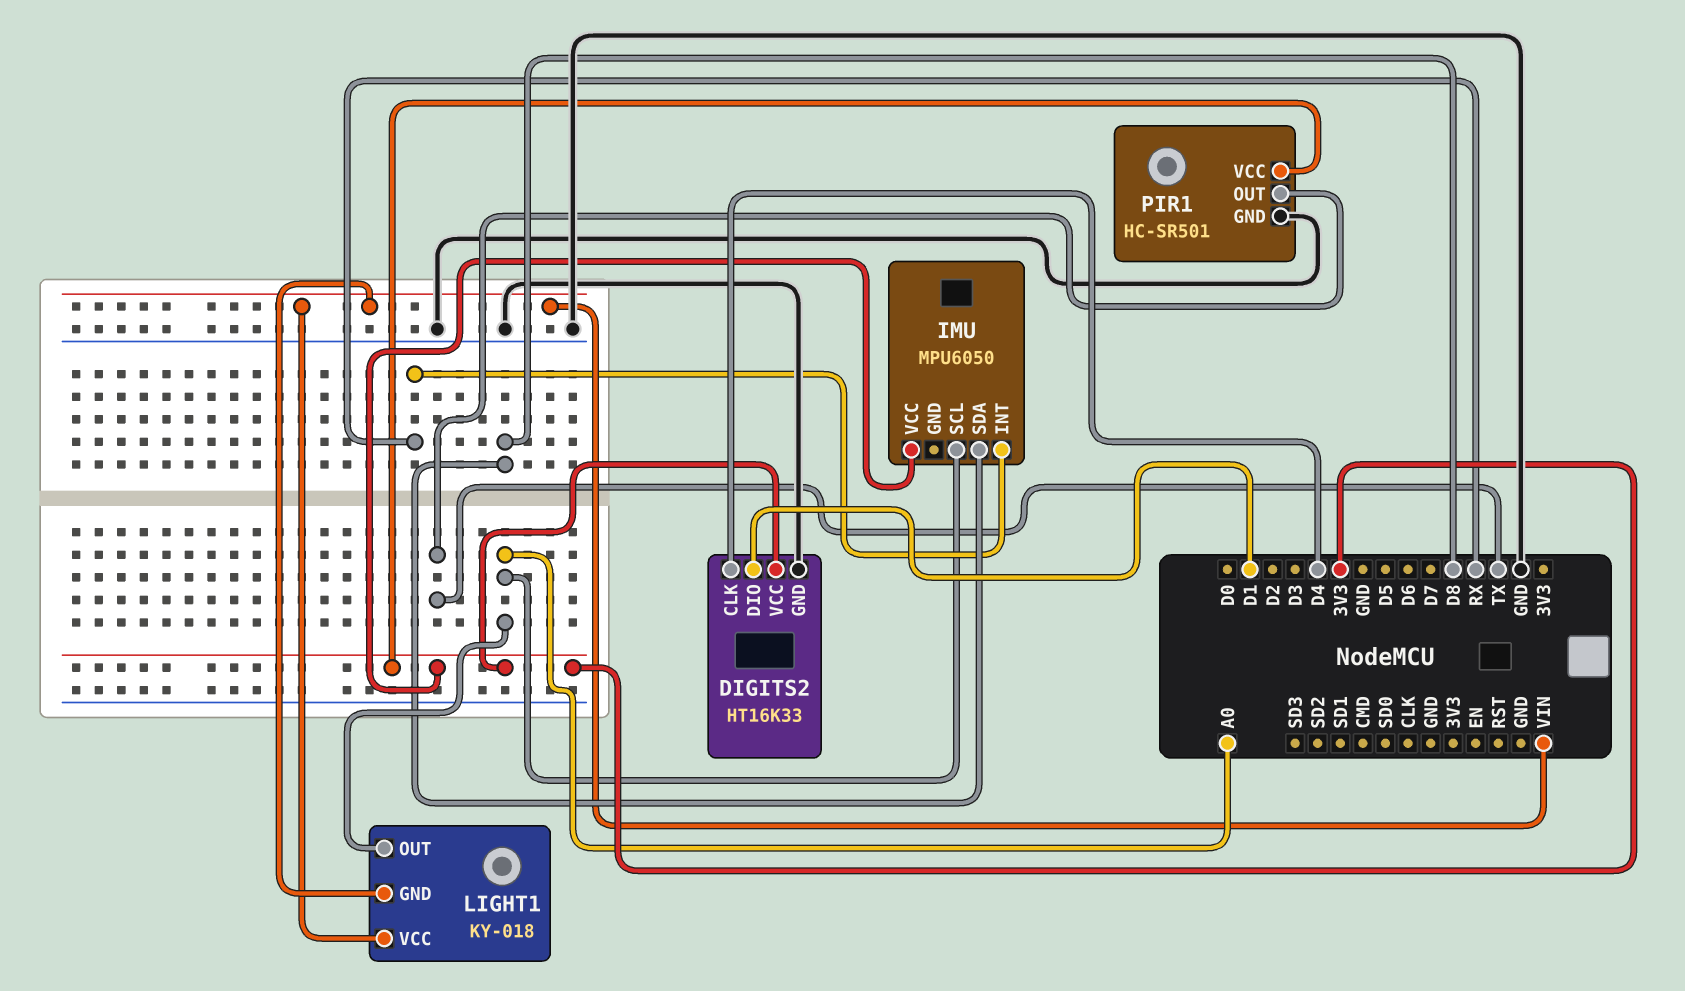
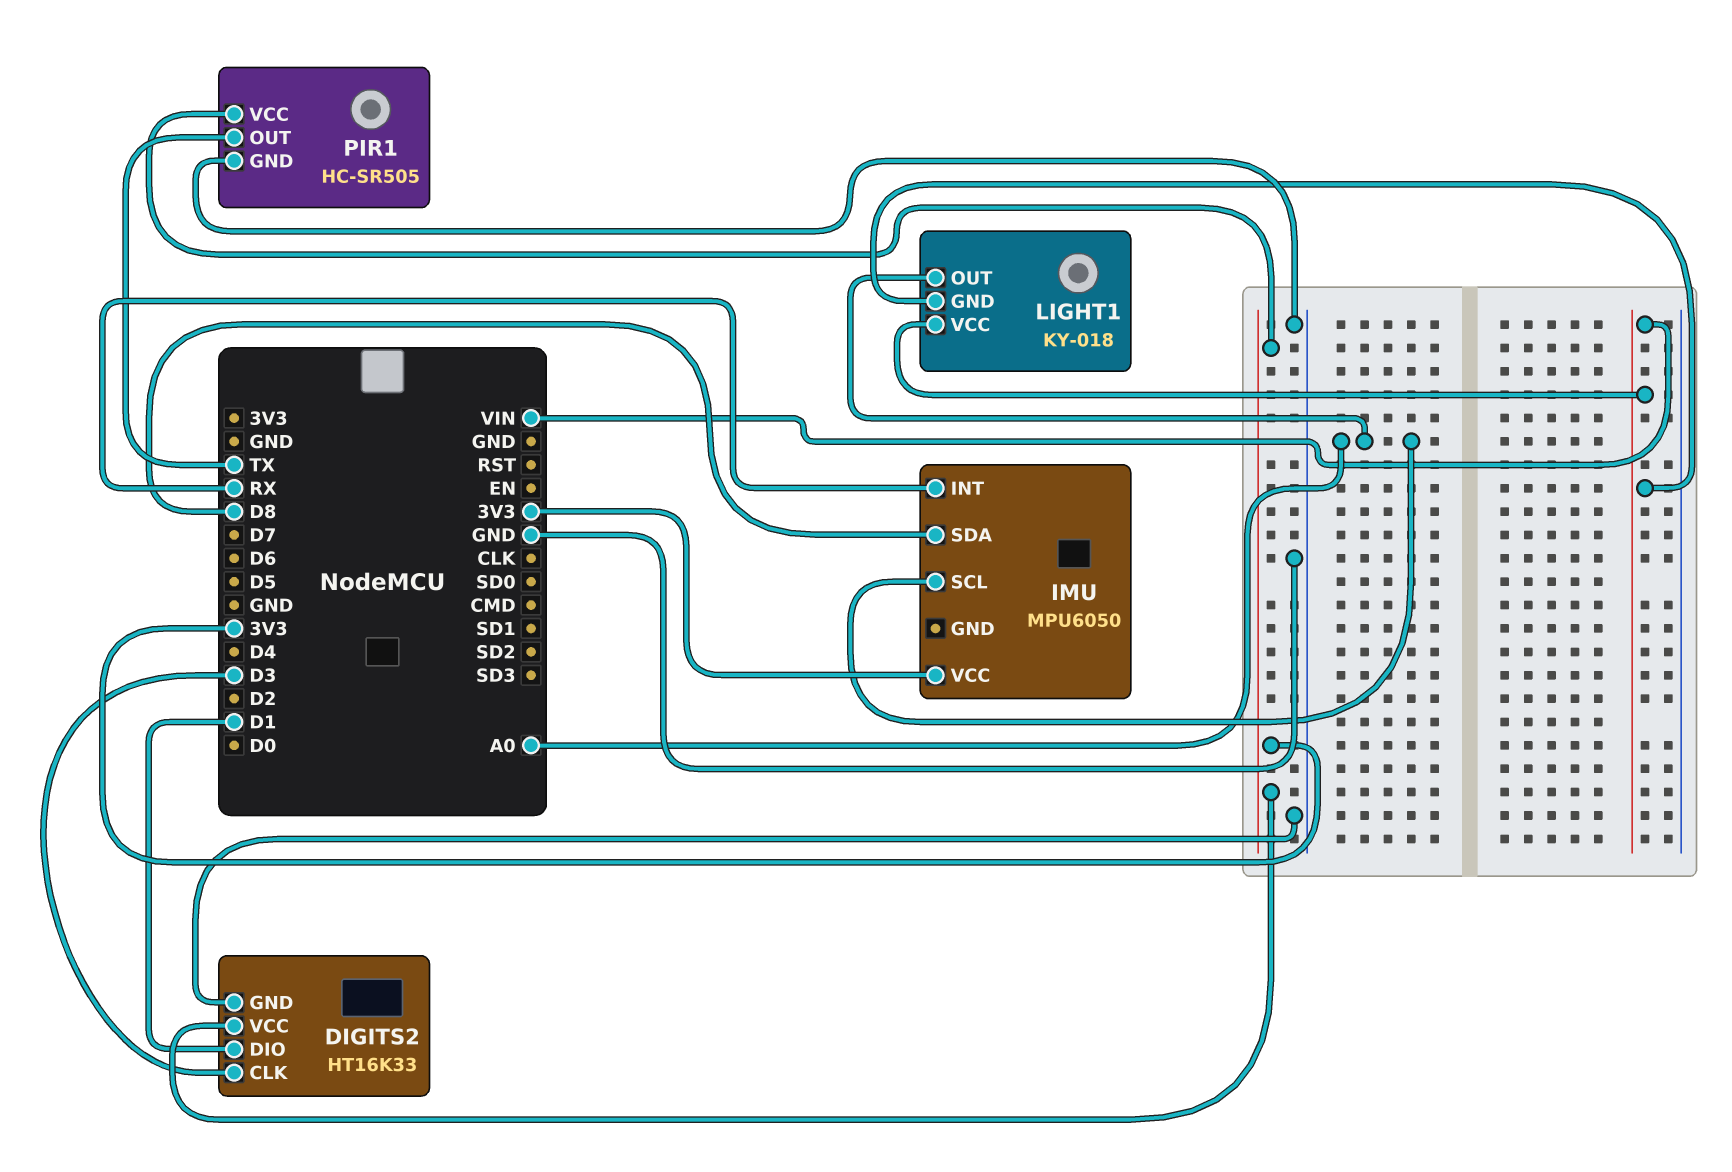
DIGITS2 pin CLK: D4 -> D3
PIR1: HC-SR501 -> HC-SR505

